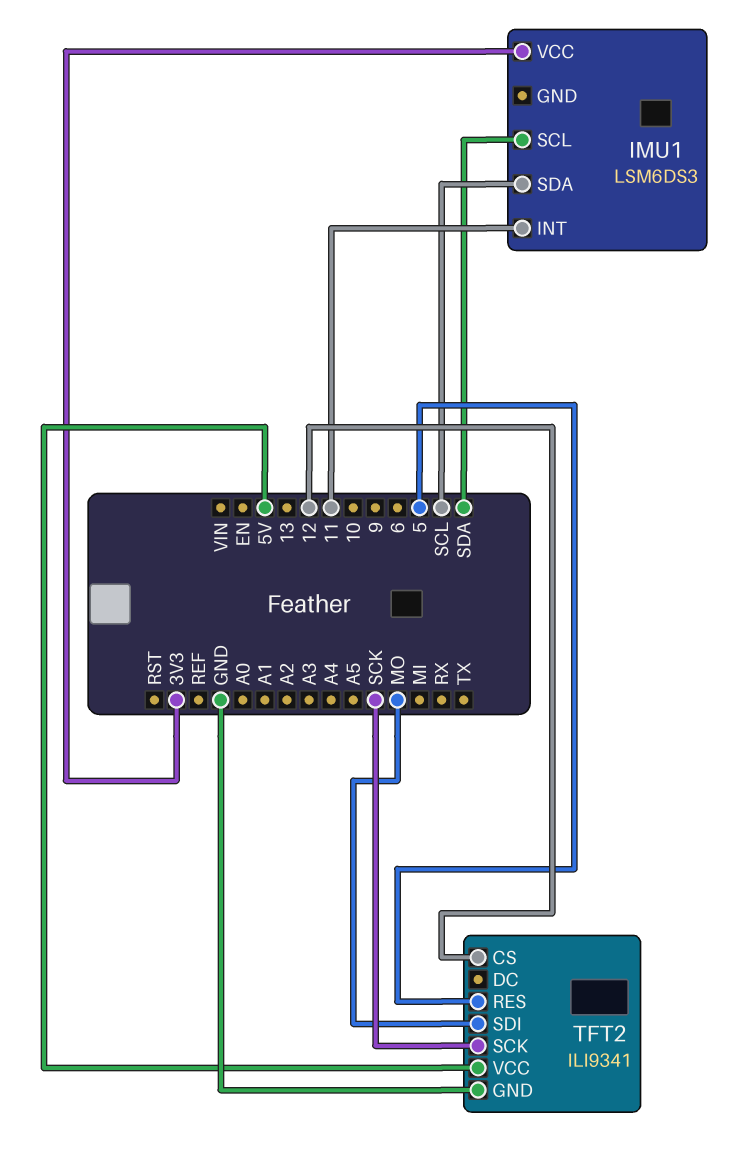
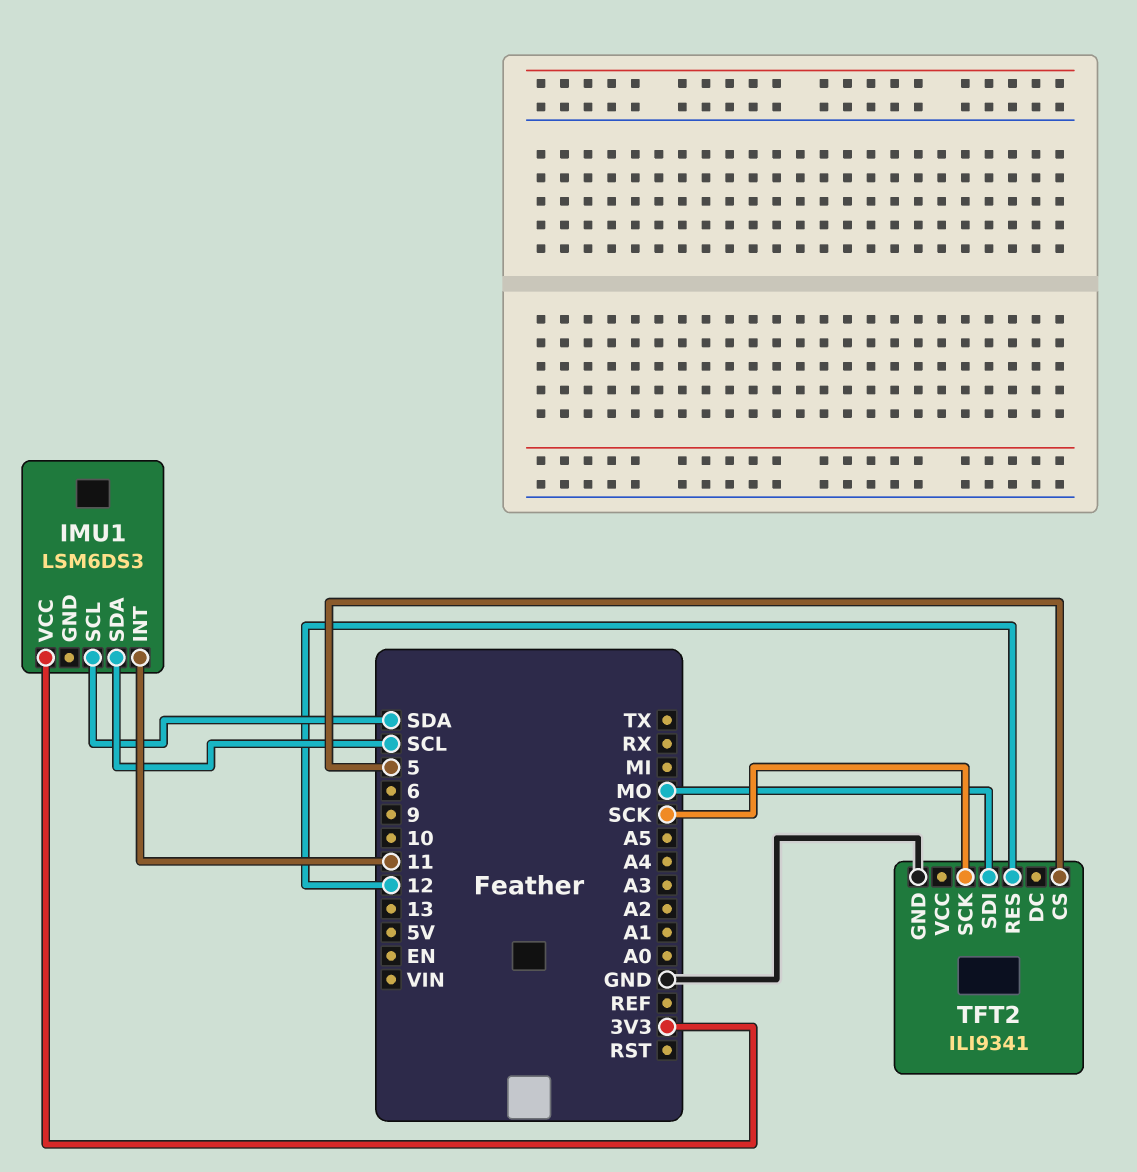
TFT2 pin CS: 12 -> 5
TFT2 pin RES: 5 -> 12
TFT2 pin VCC: 5V -> none

